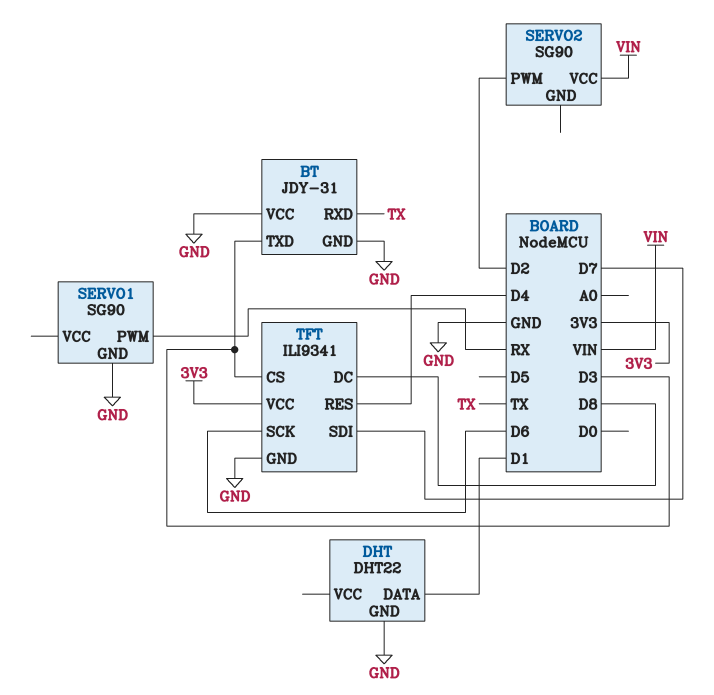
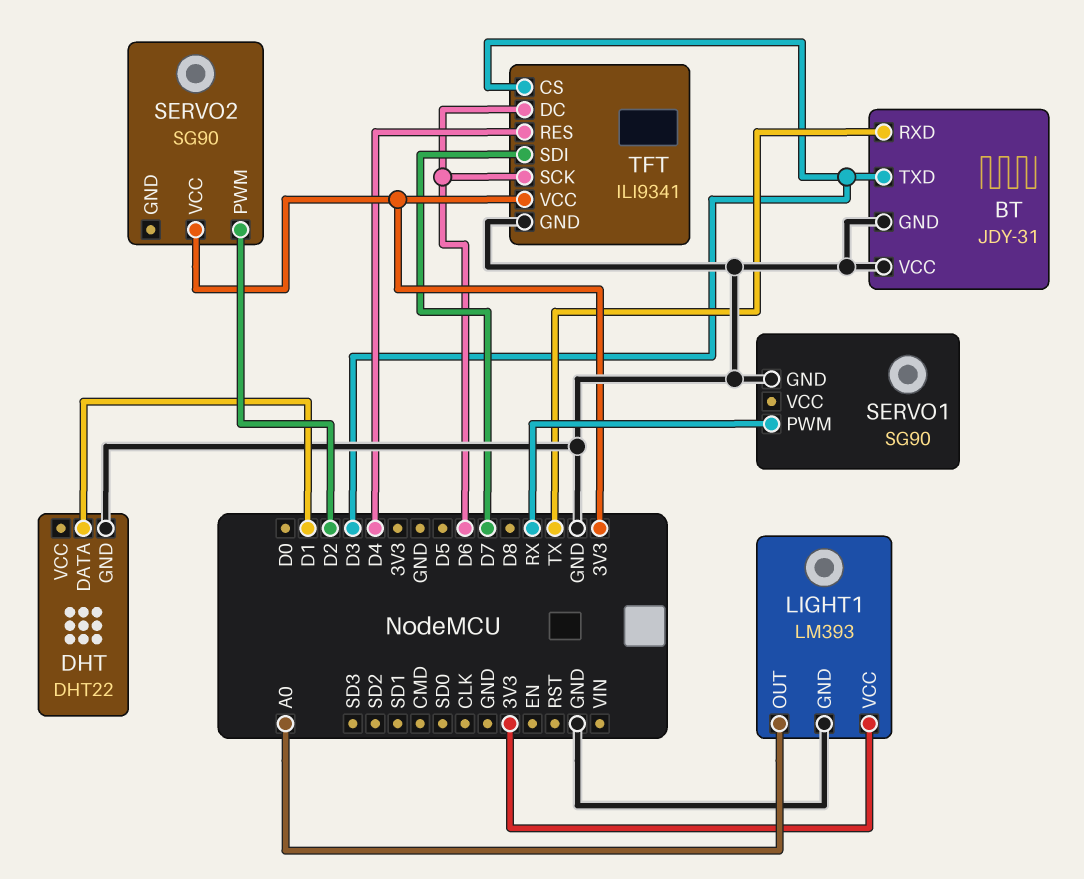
LIGHT1: none -> LM393
LIGHT1 pin GND: none -> GND
LIGHT1 pin OUT: none -> A0
LIGHT1 pin VCC: none -> 3V3
SERVO2 pin VCC: VIN -> 3V3
TFT pin DC: D8 -> D6

